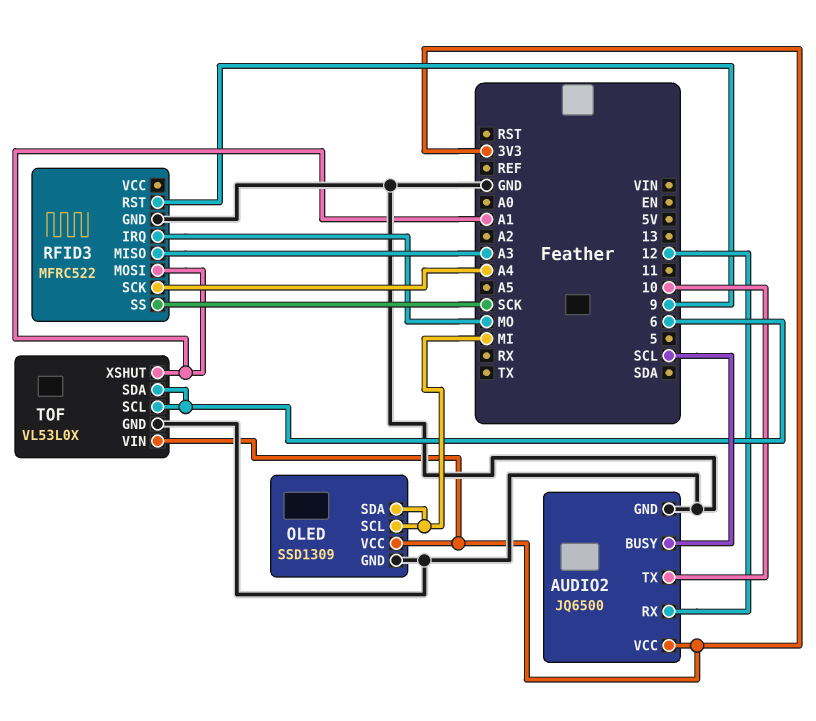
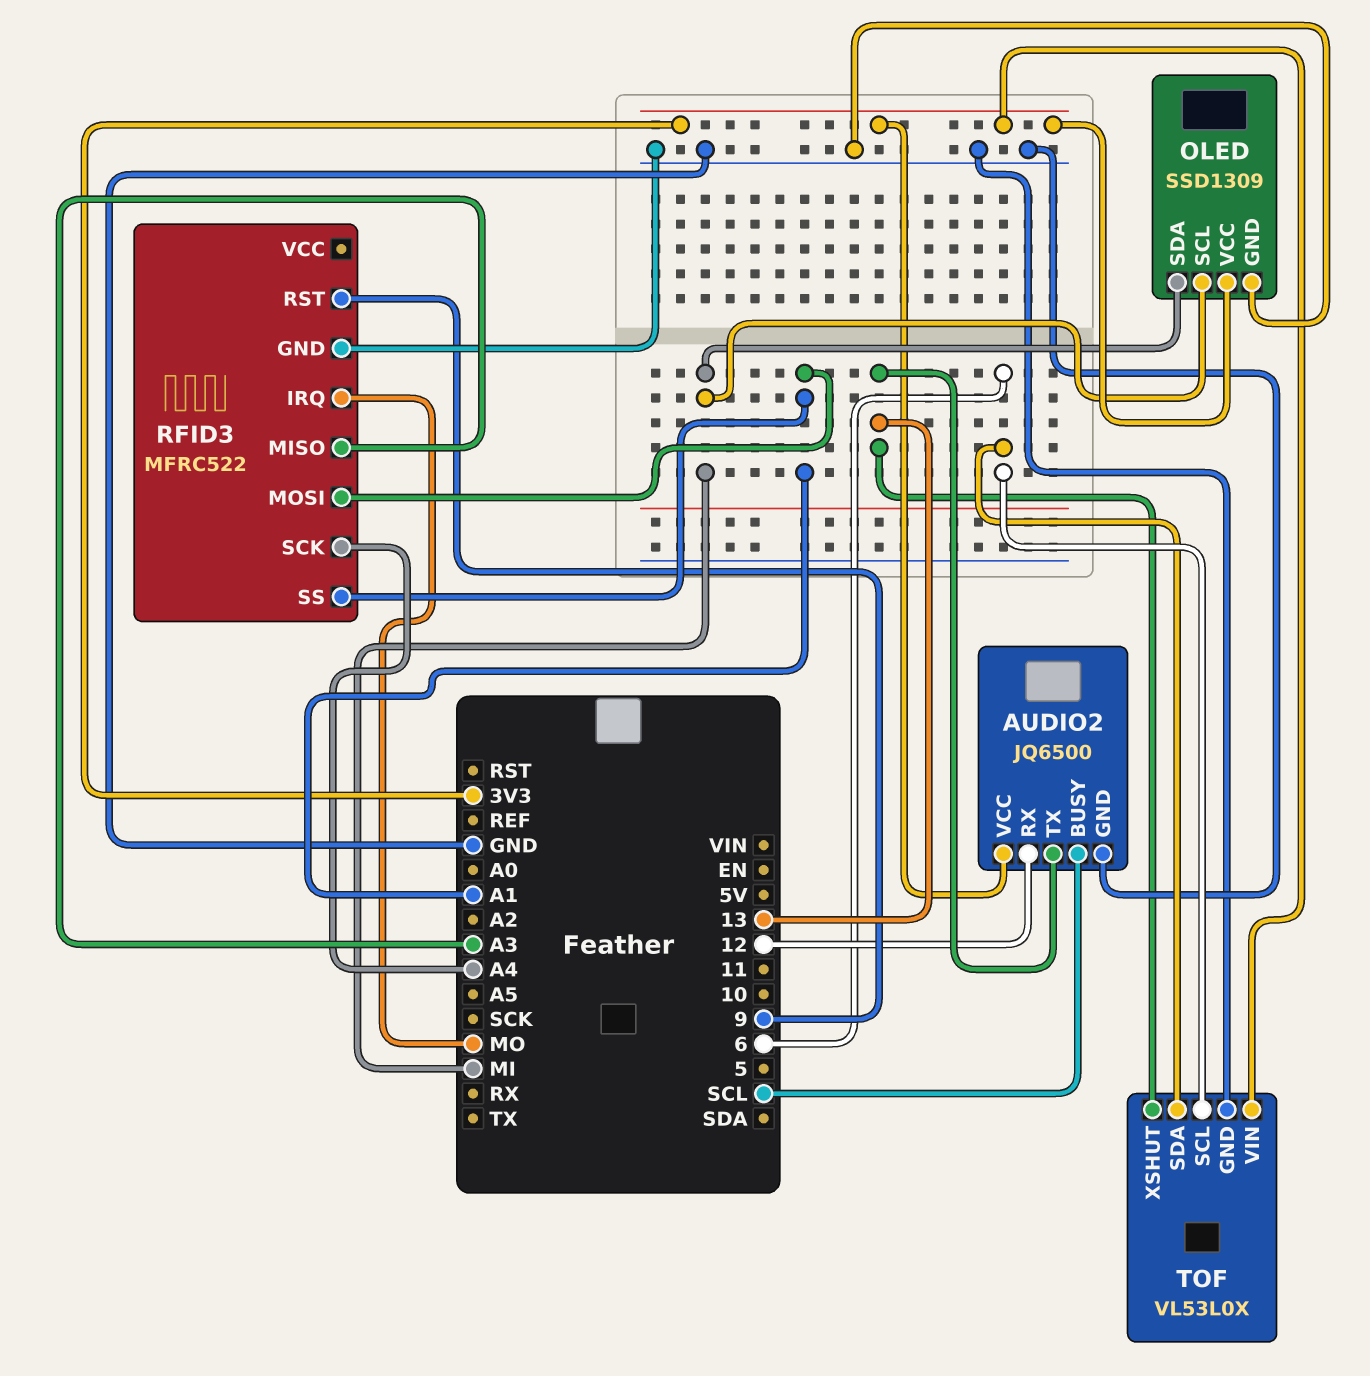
AUDIO2 pin TX: 10 -> 13
RFID3 pin SS: SCK -> A1
TOF pin XSHUT: A1 -> 13

